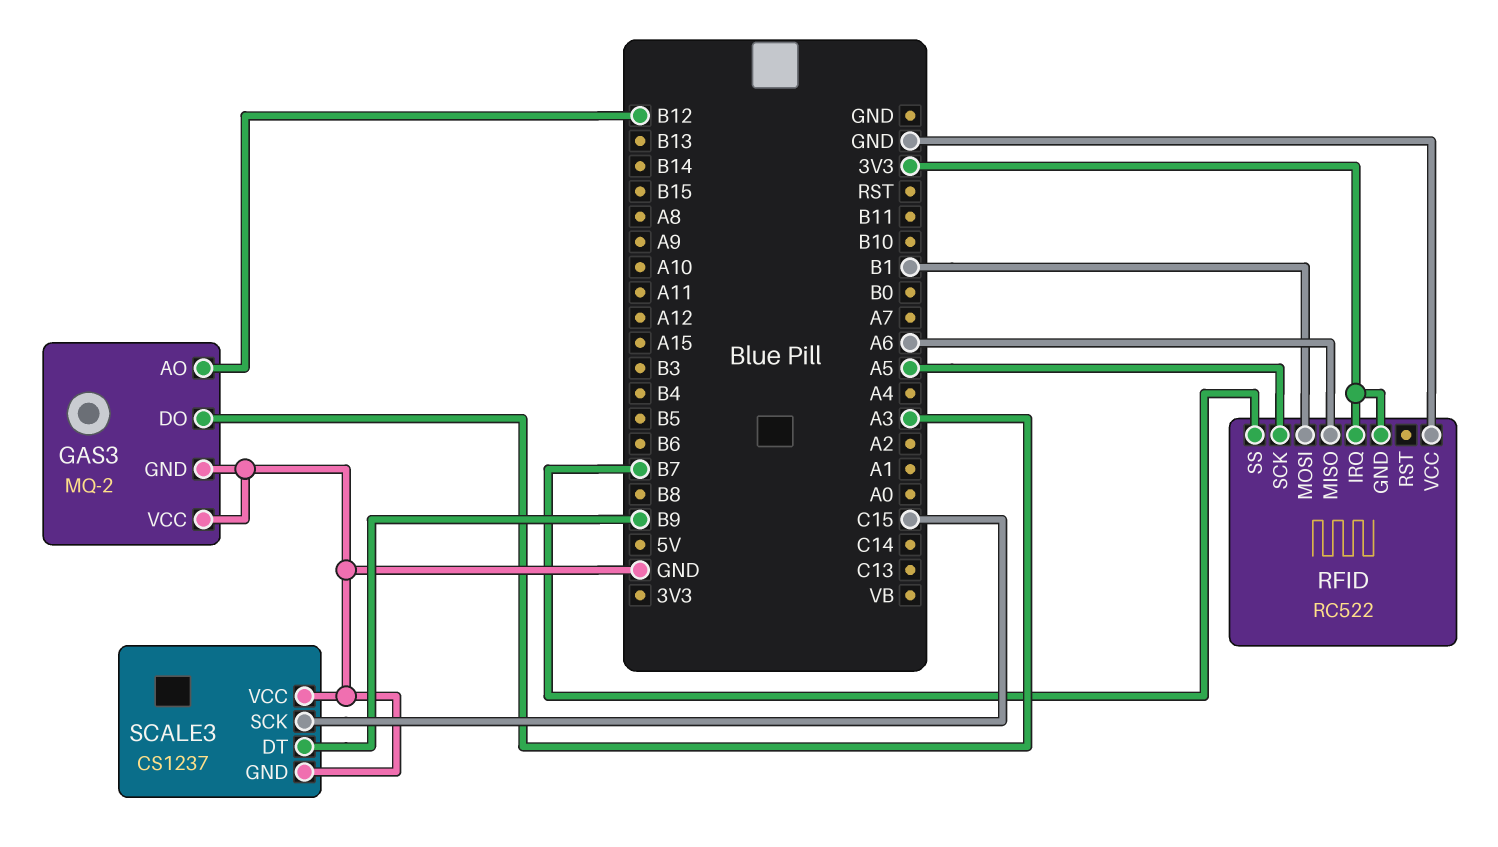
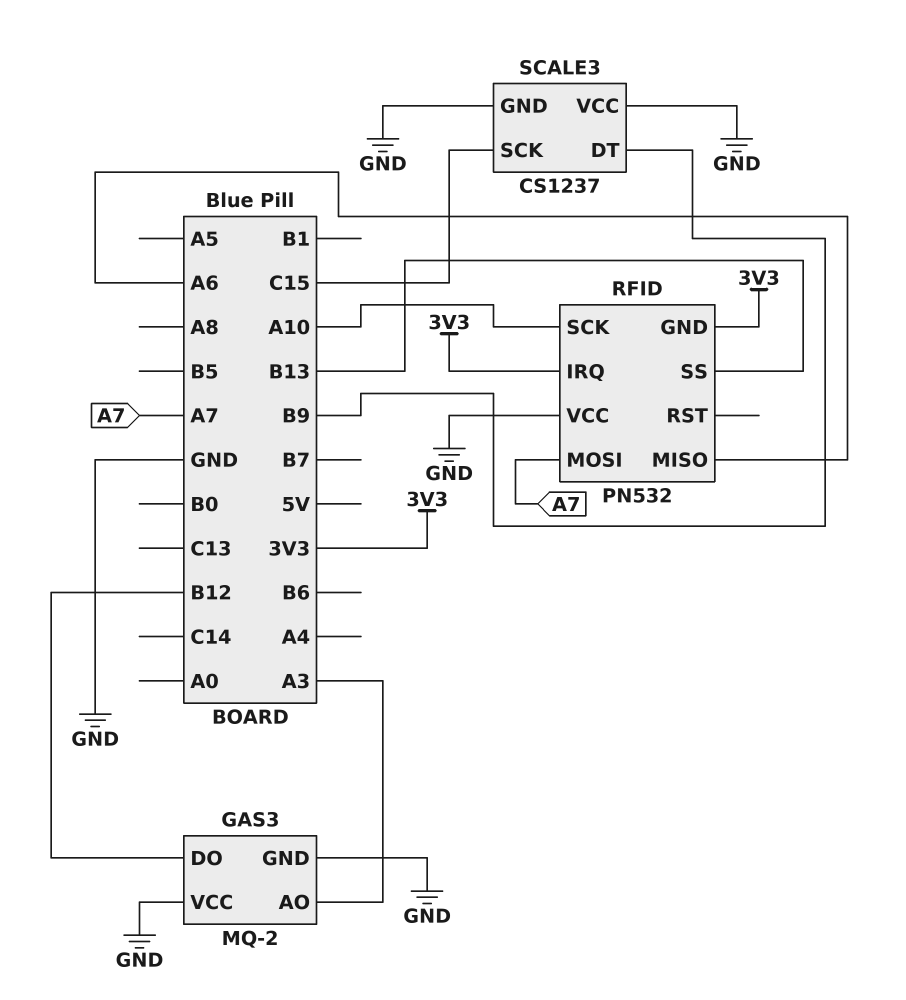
GAS3 pin AO: B12 -> A3
GAS3 pin DO: A3 -> B12
RFID: RC522 -> PN532
RFID pin MOSI: B1 -> A7
RFID pin SCK: A5 -> A10
RFID pin SS: B7 -> B13

